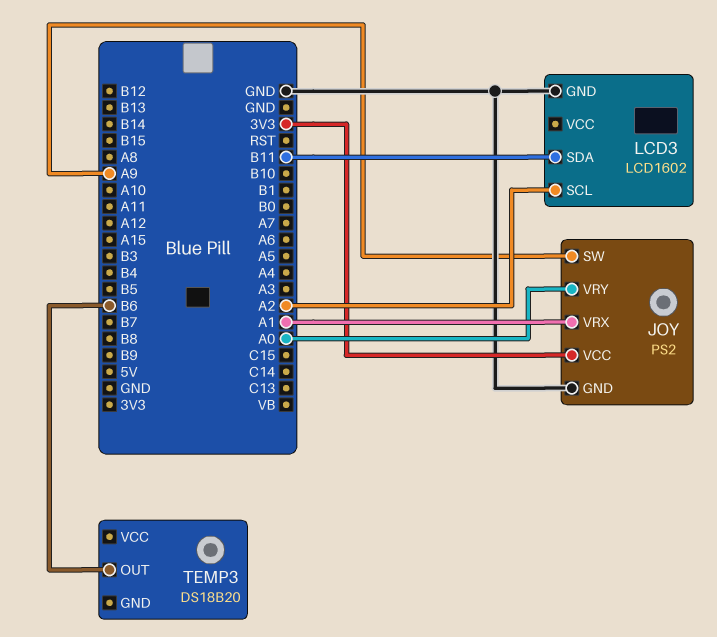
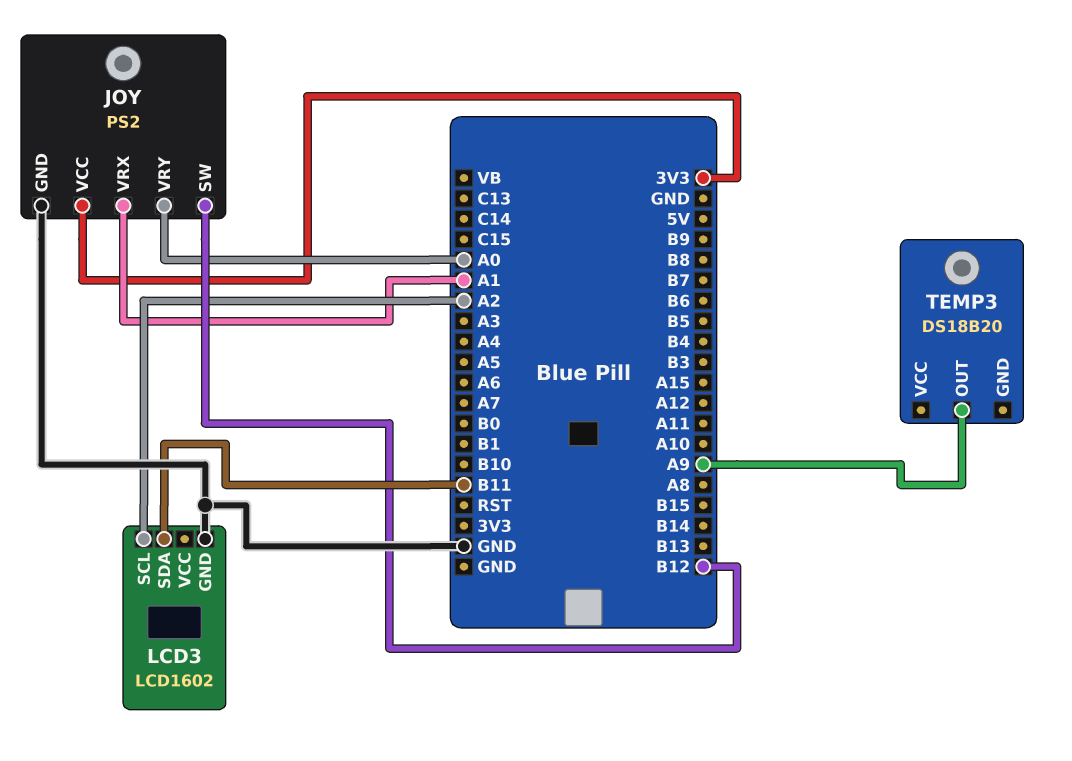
JOY pin SW: A9 -> B12
TEMP3 pin OUT: B6 -> A9

